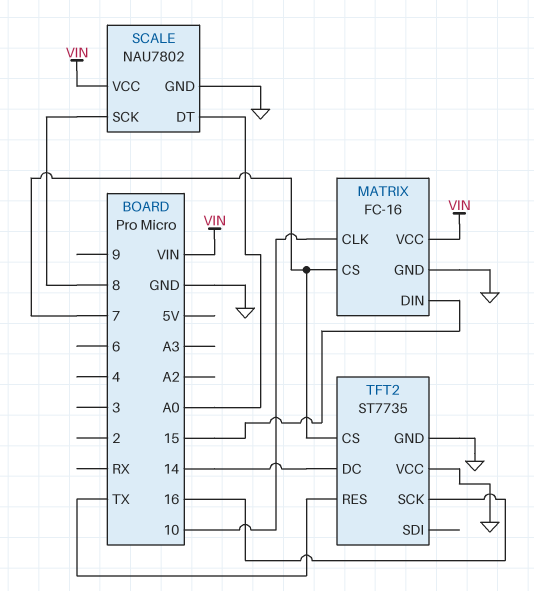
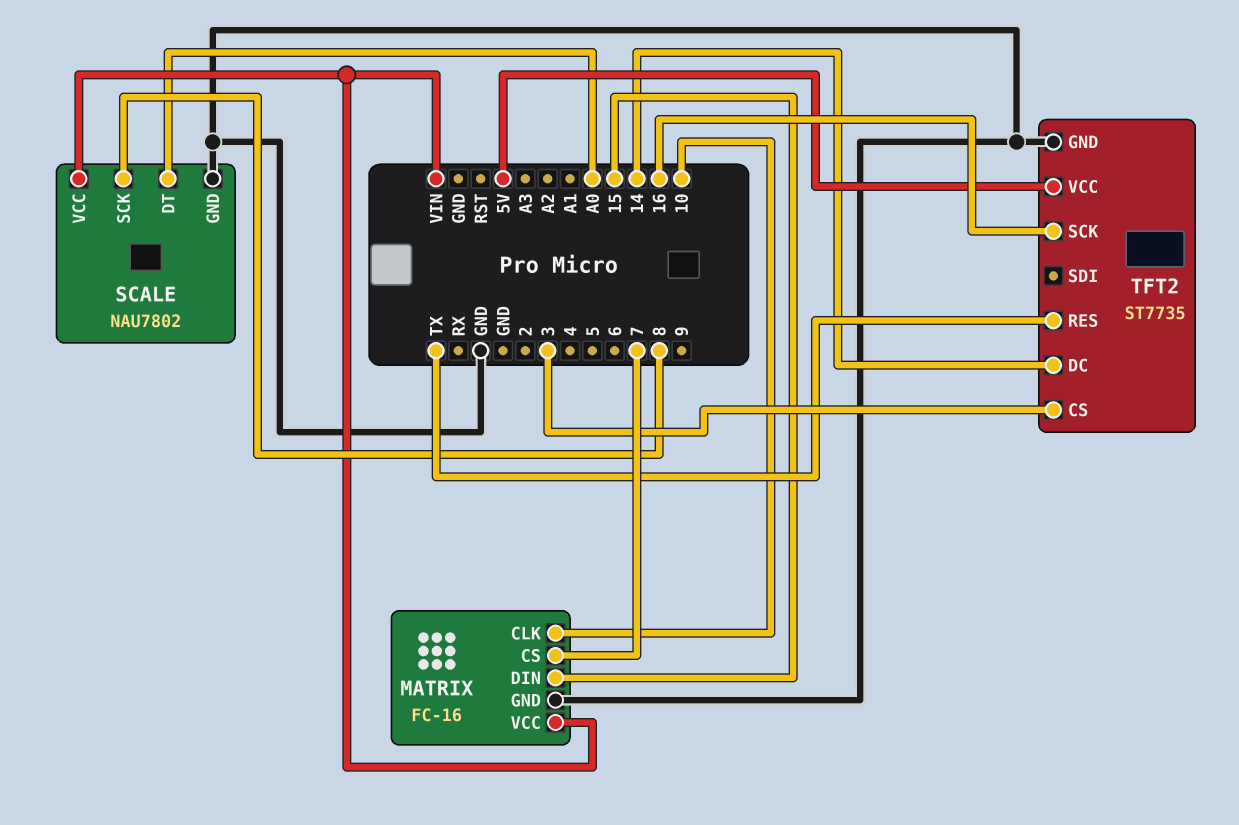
TFT2 pin CS: 7 -> 3
TFT2 pin VCC: GND -> 5V

